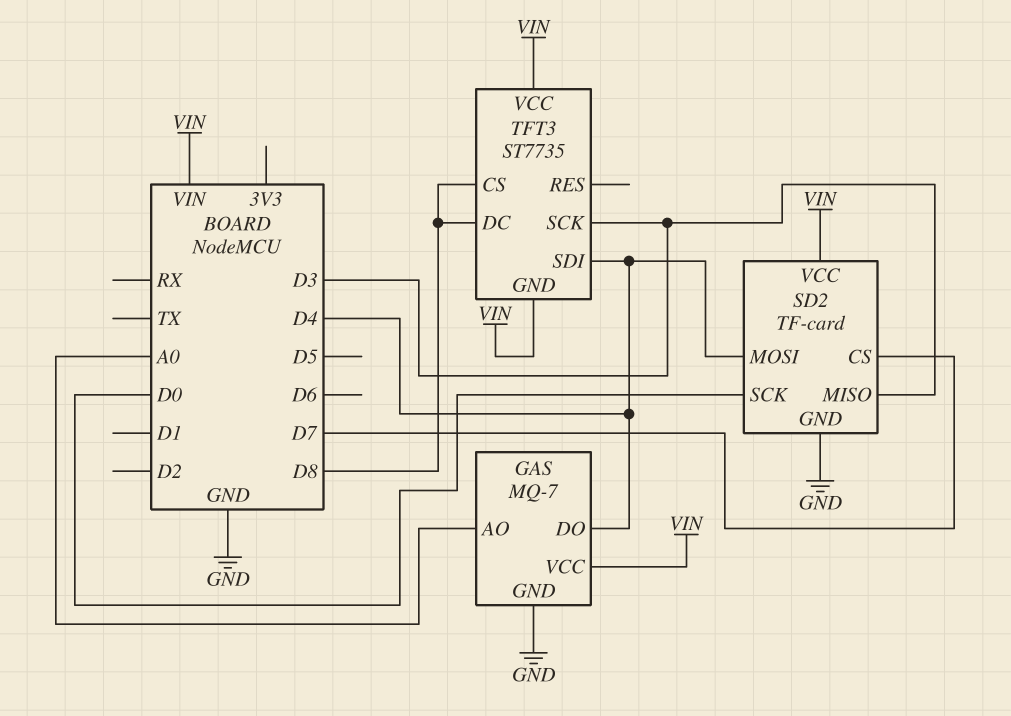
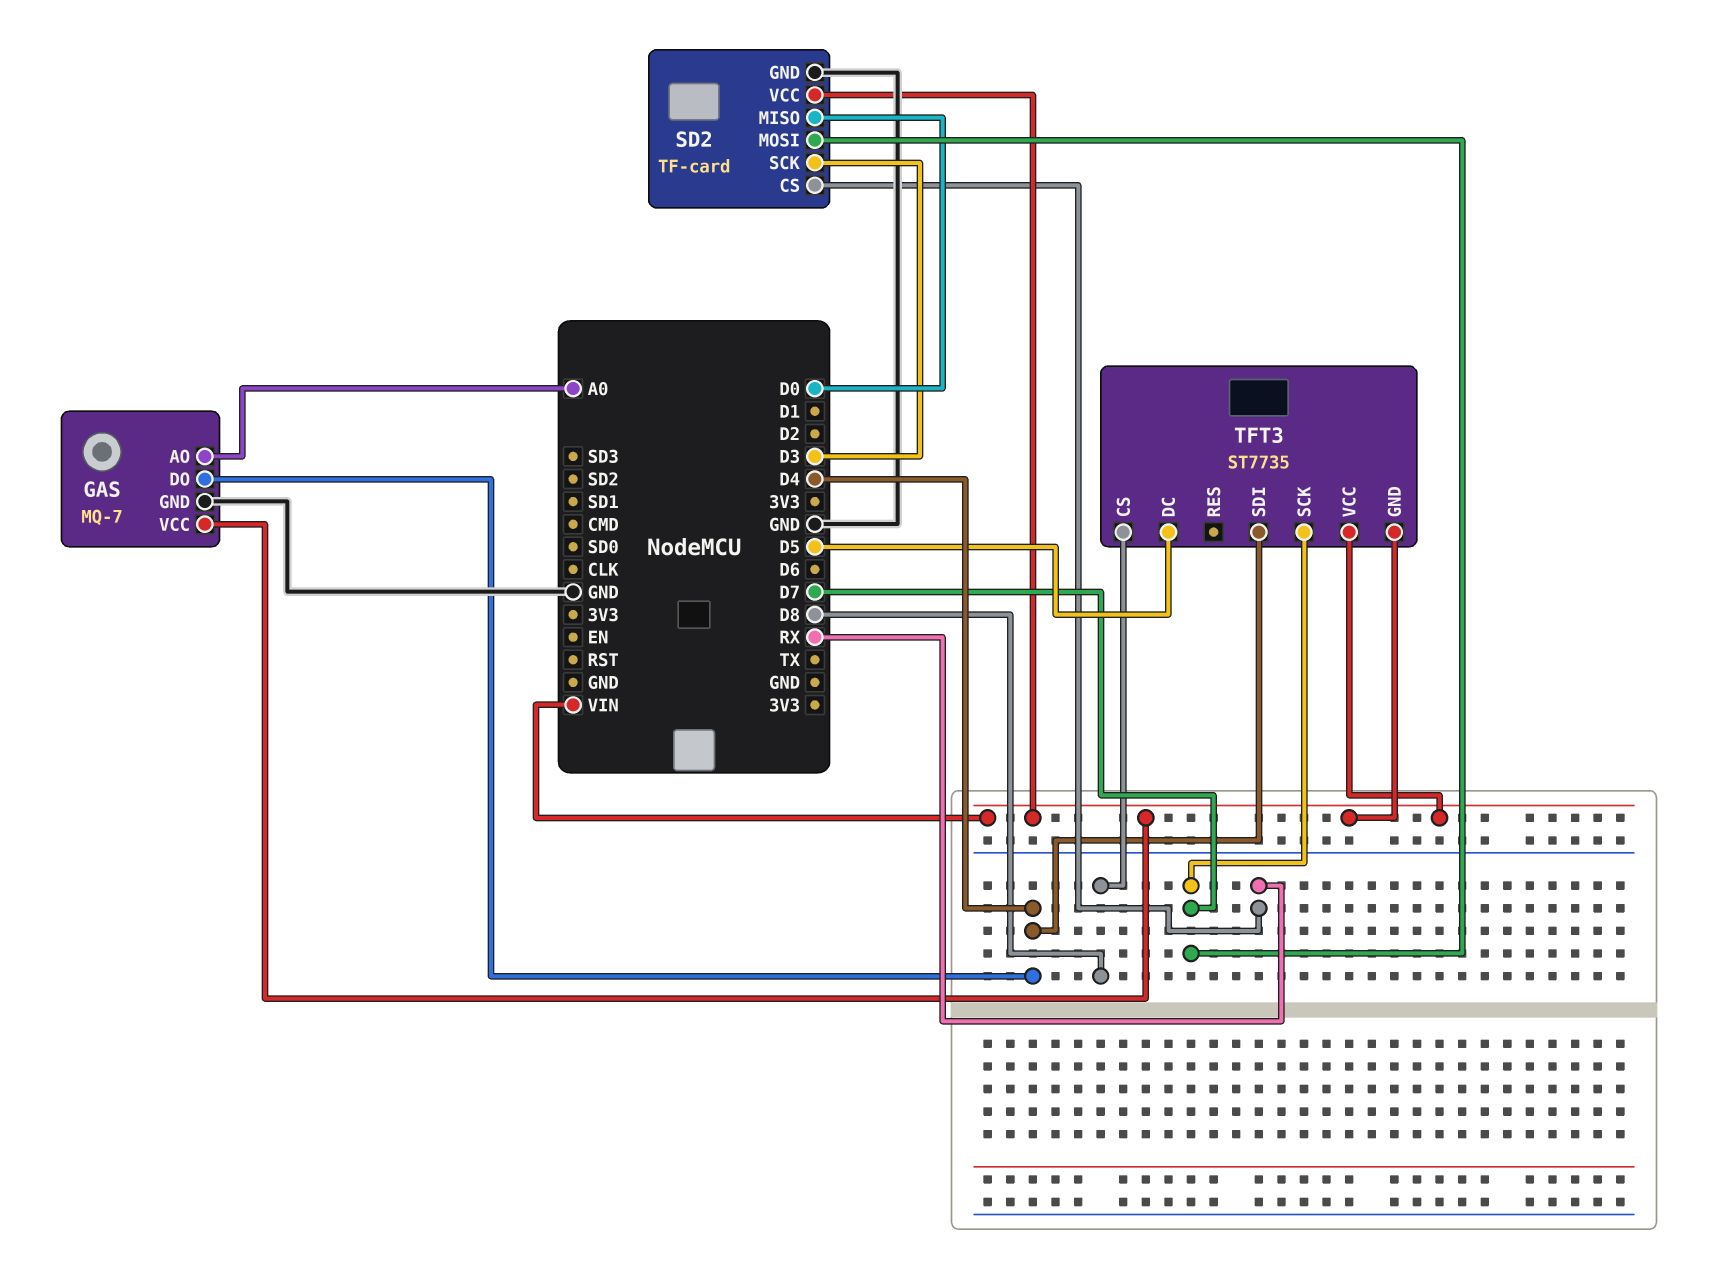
SD2 pin CS: D7 -> RX
SD2 pin MISO: D3 -> D0
SD2 pin MOSI: D4 -> D7
SD2 pin SCK: D0 -> D3
TFT3 pin DC: D8 -> D5
TFT3 pin SCK: D3 -> D7

